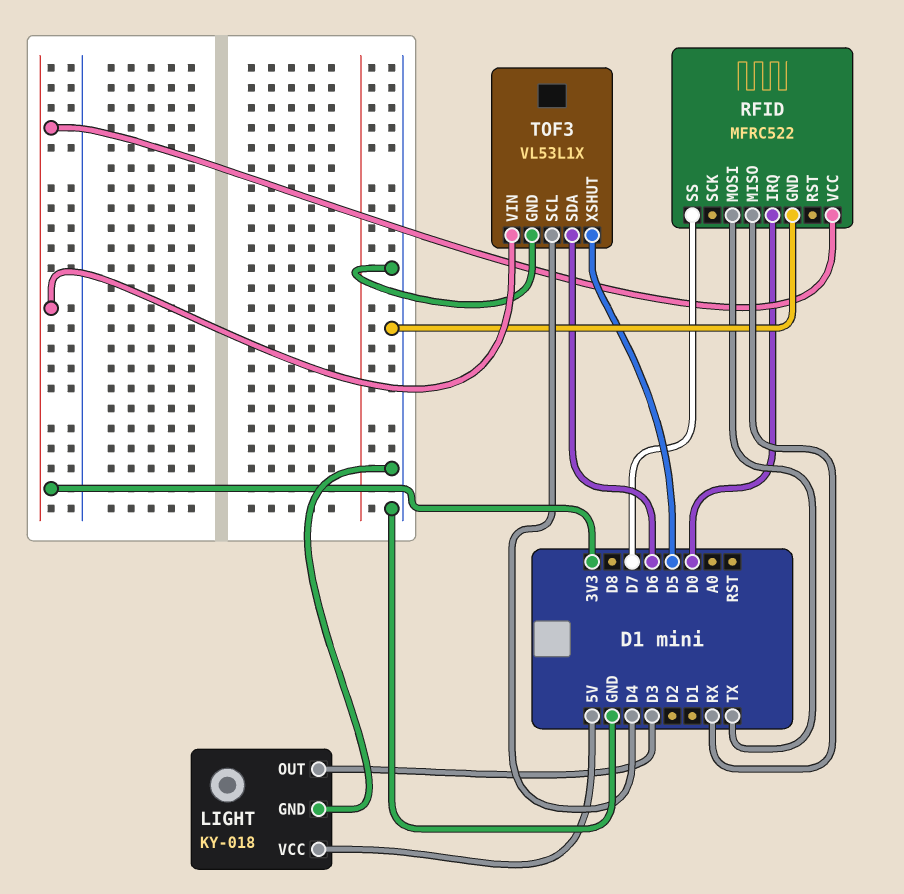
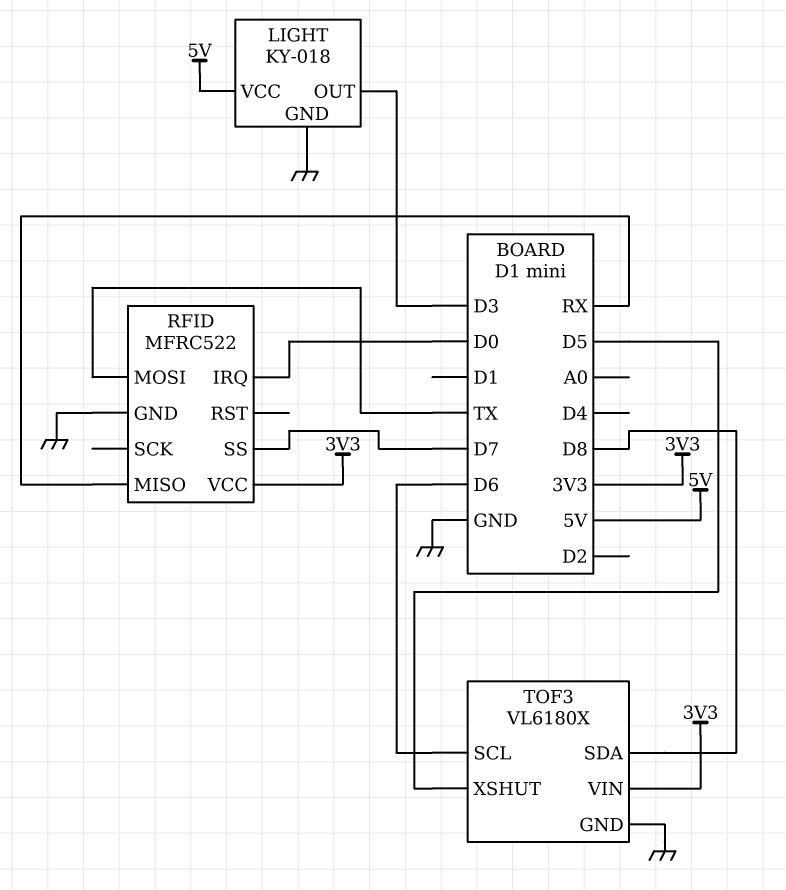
TOF3: VL53L1X -> VL6180X
TOF3 pin SCL: D4 -> D6
TOF3 pin SDA: D6 -> D8

